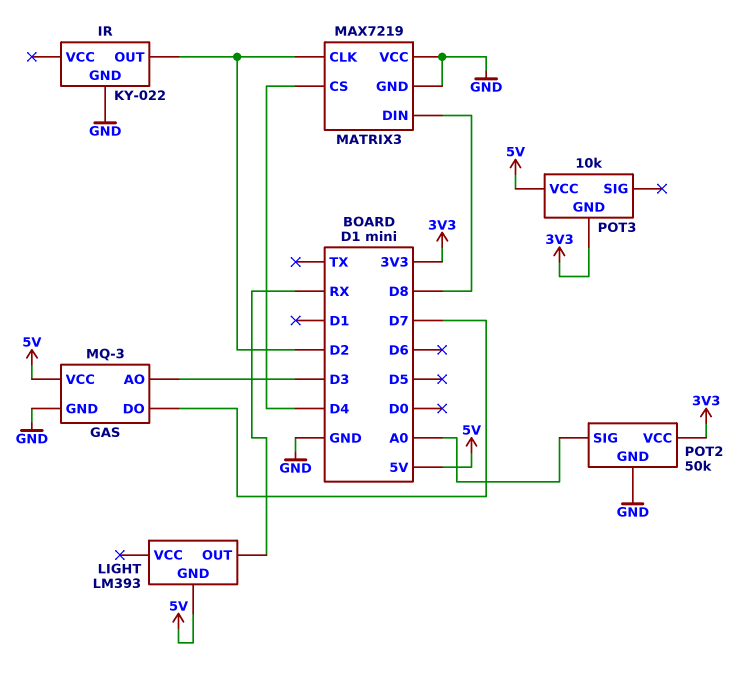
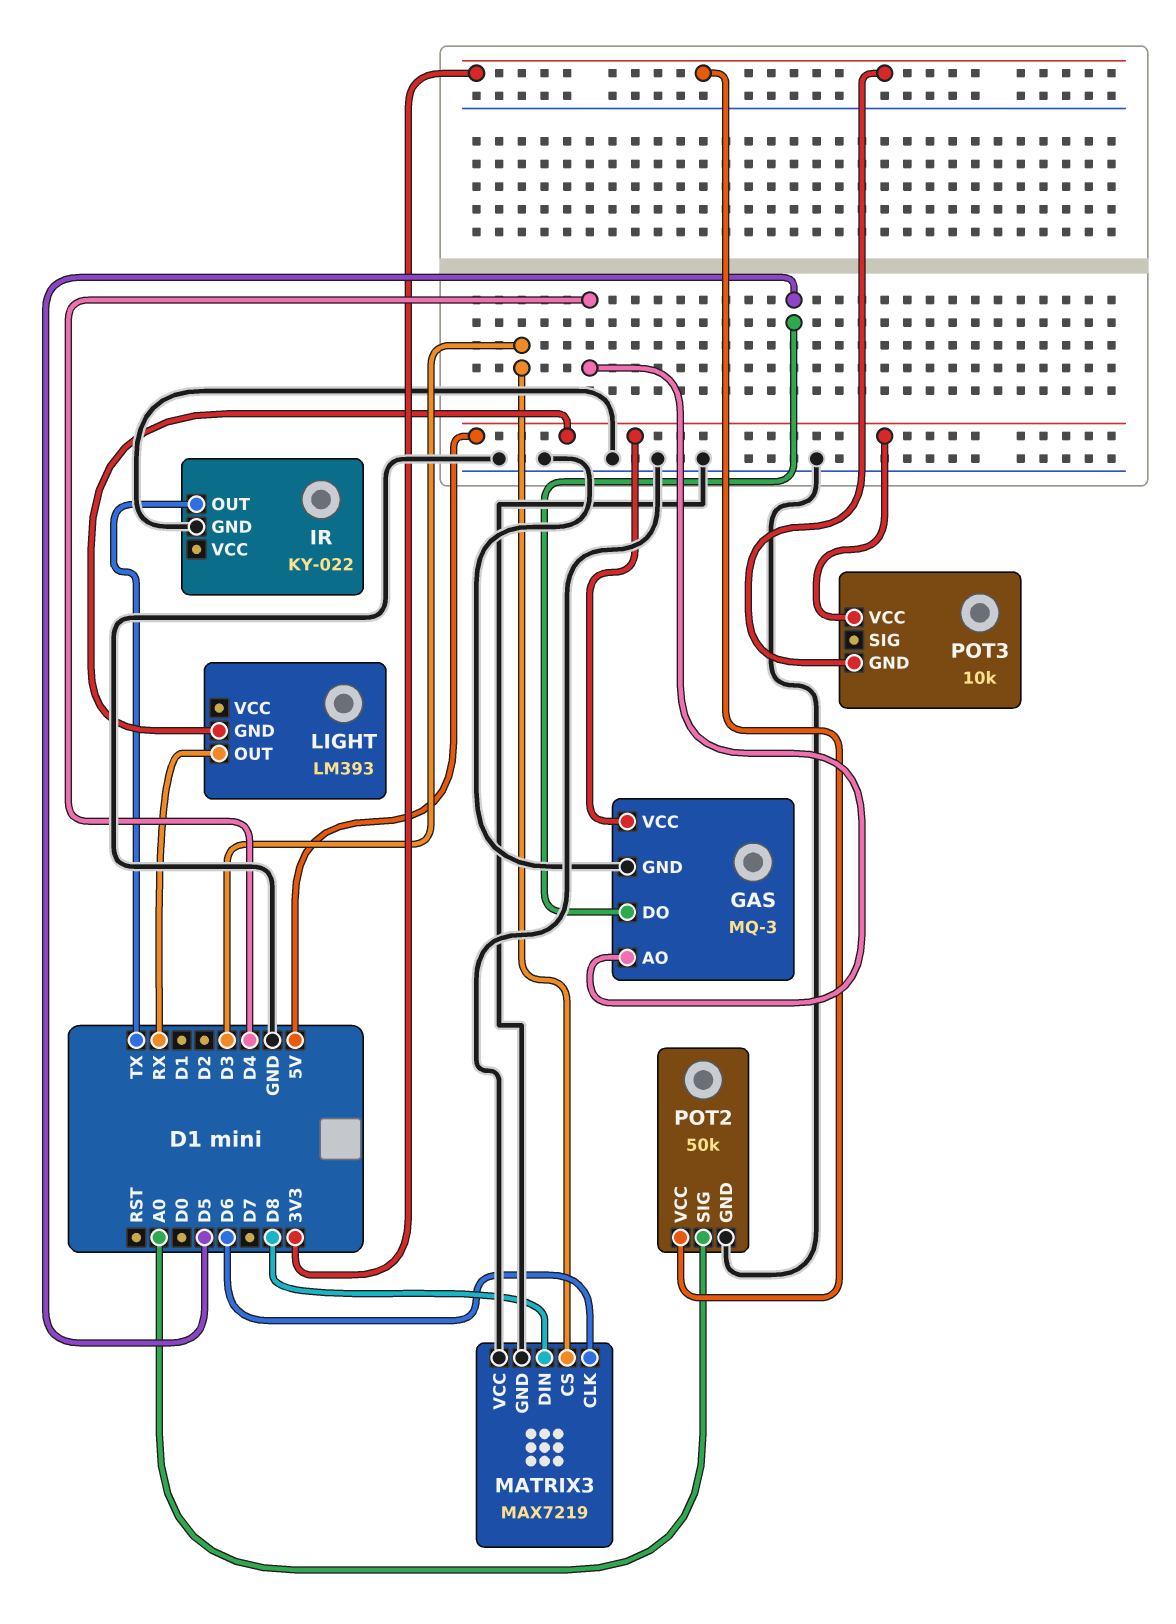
GAS pin AO: D3 -> D4
GAS pin DO: D7 -> D5
IR pin OUT: D2 -> TX
MATRIX3 pin CLK: D2 -> D6
MATRIX3 pin CS: D4 -> D3

